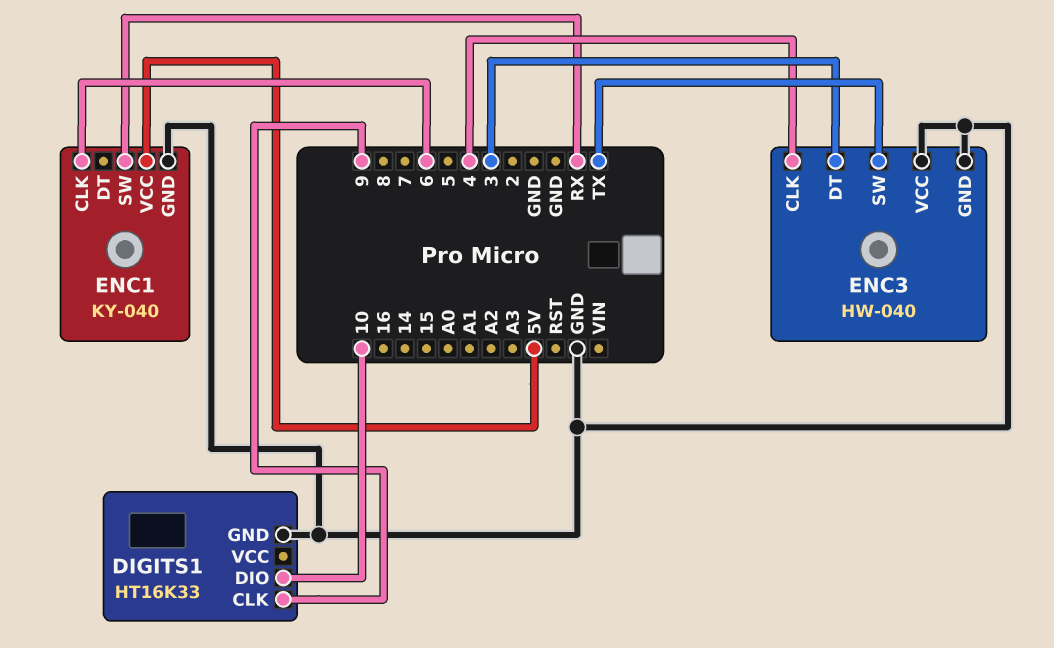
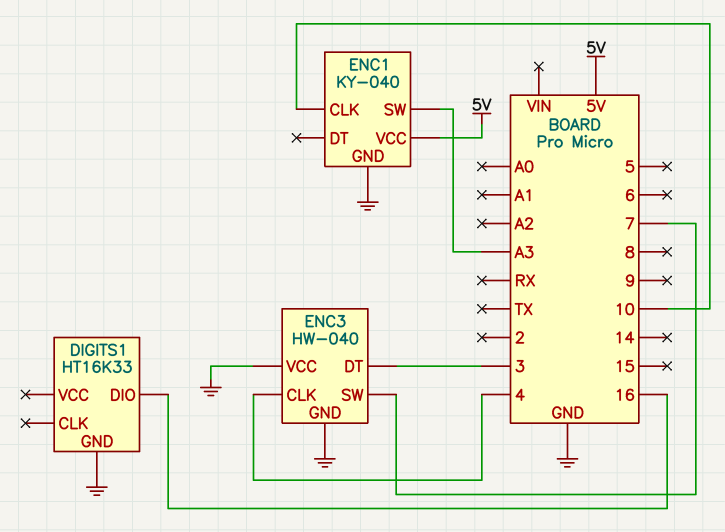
DIGITS1 pin CLK: 9 -> none
DIGITS1 pin DIO: 10 -> 16
ENC1 pin CLK: 6 -> 10
ENC1 pin SW: RX -> A3
ENC3 pin SW: TX -> 7

